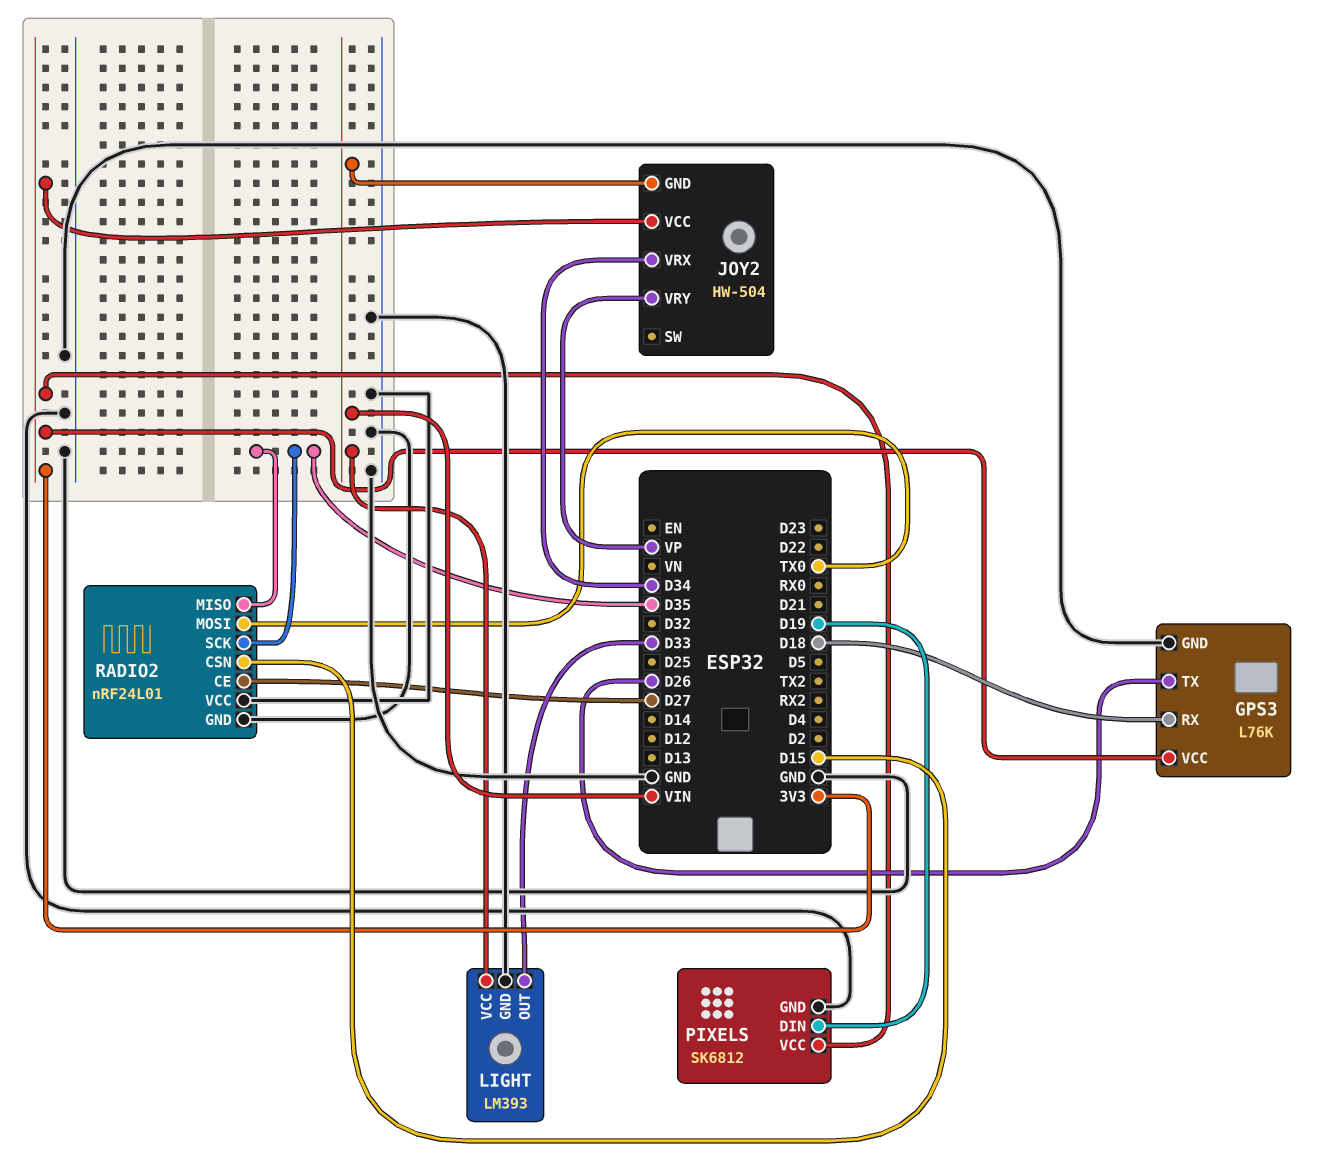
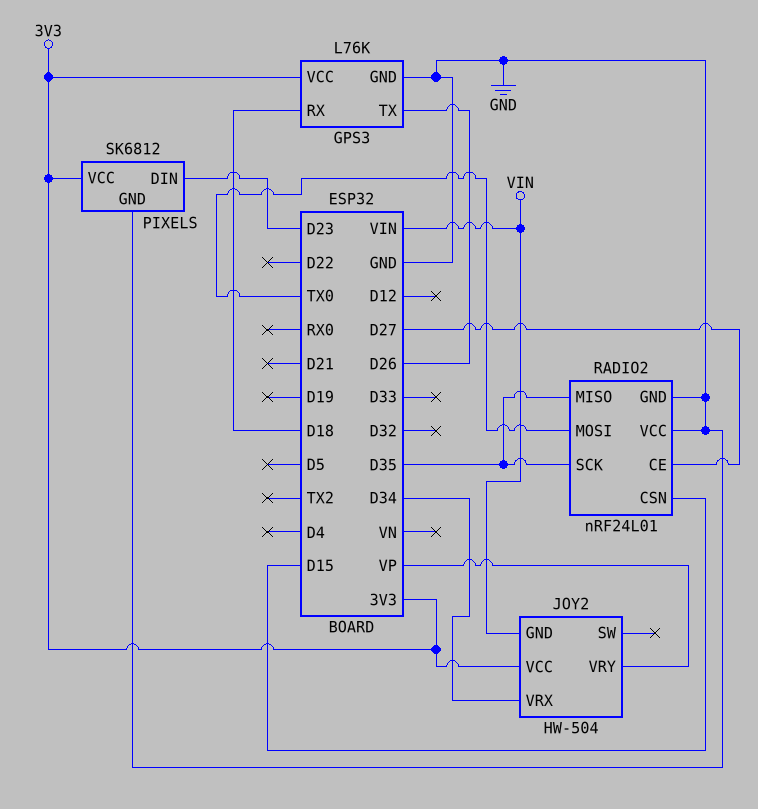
LIGHT: LM393 -> none
LIGHT pin GND: GND -> none
LIGHT pin OUT: D33 -> none
LIGHT pin VCC: VIN -> none
PIXELS pin DIN: D19 -> D23

